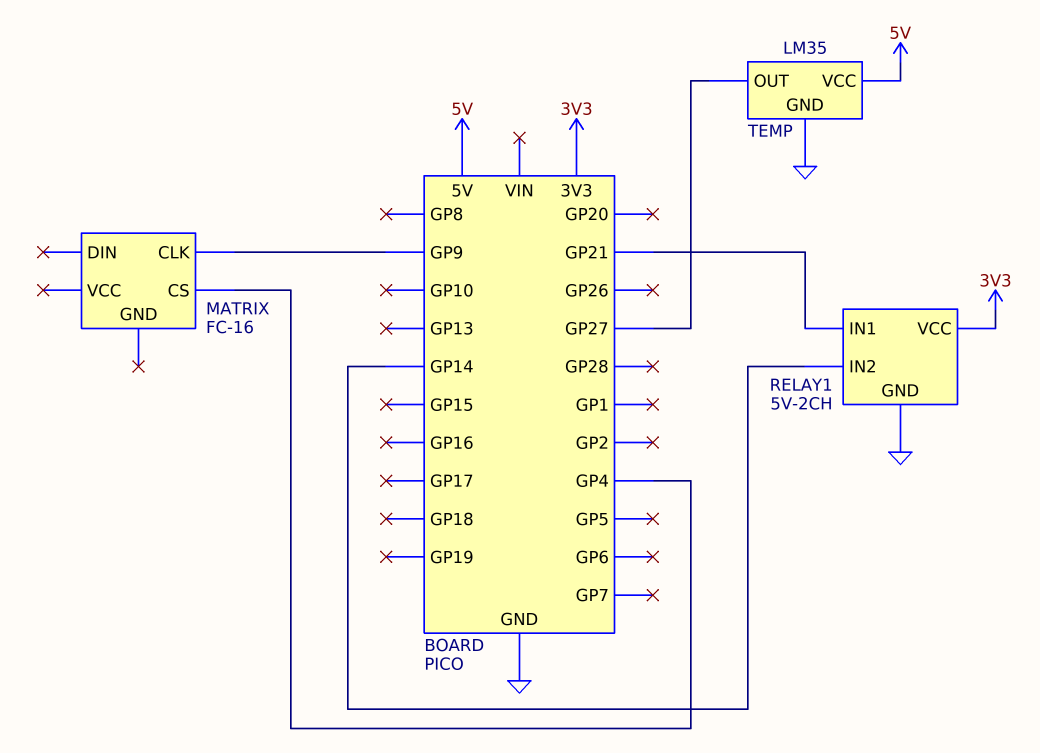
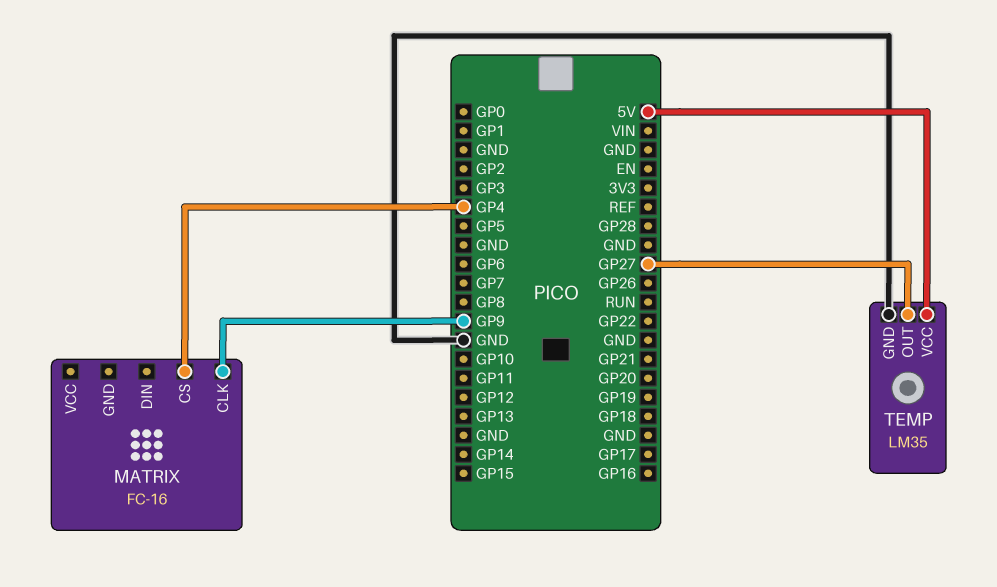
RELAY1: 5V-2CH -> none
RELAY1 pin GND: GND -> none
RELAY1 pin IN1: GP21 -> none
RELAY1 pin IN2: GP14 -> none
RELAY1 pin VCC: 3V3 -> none

